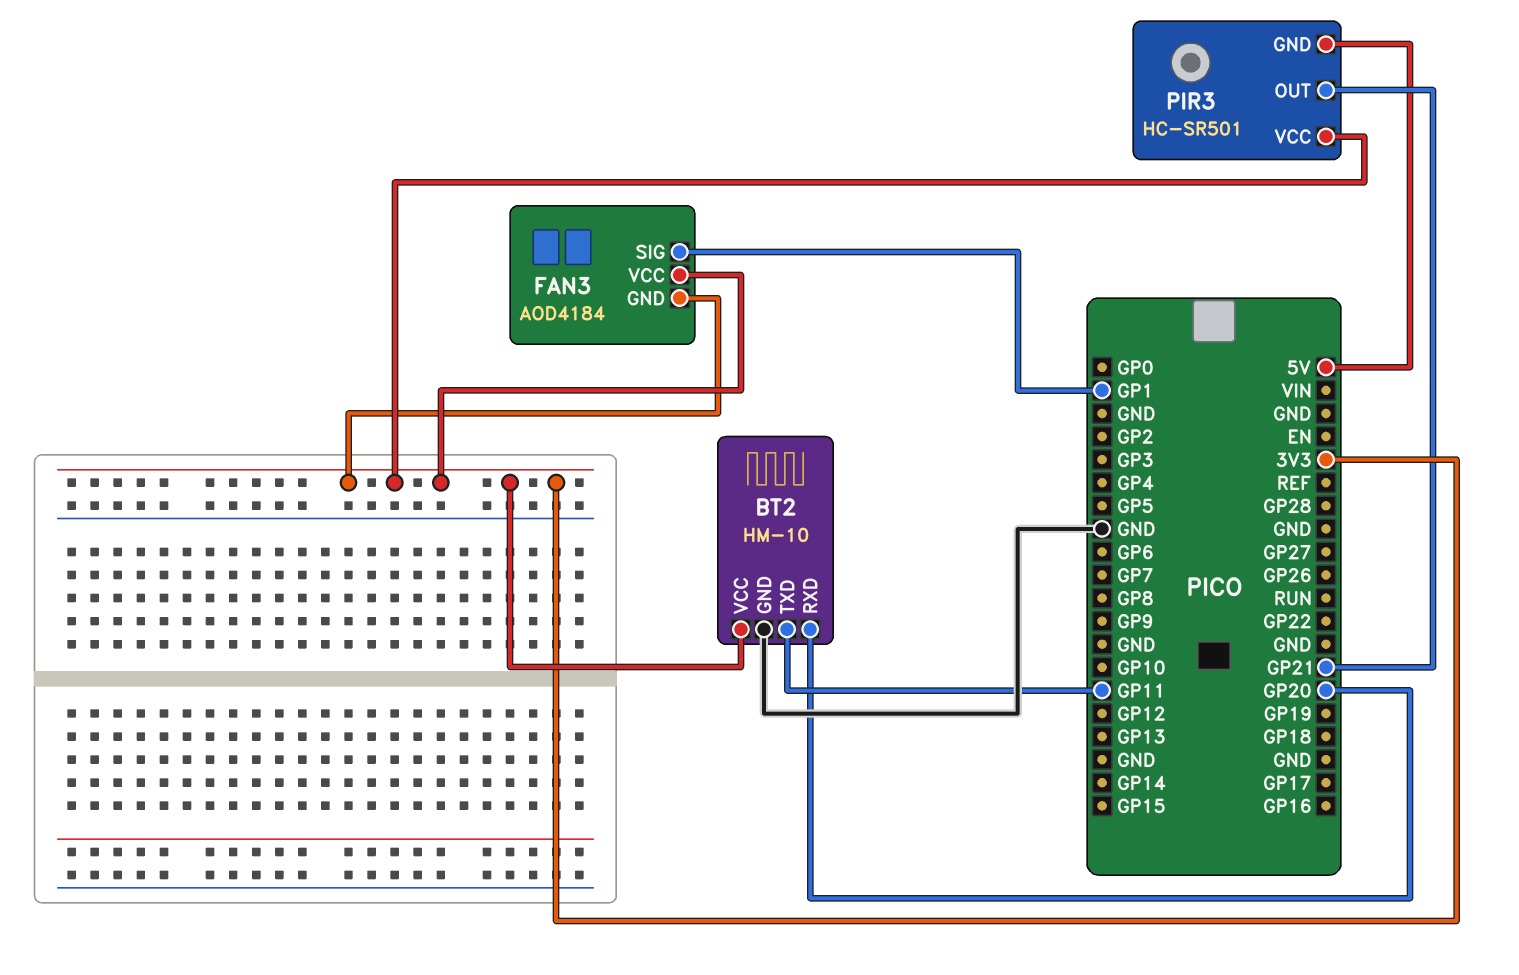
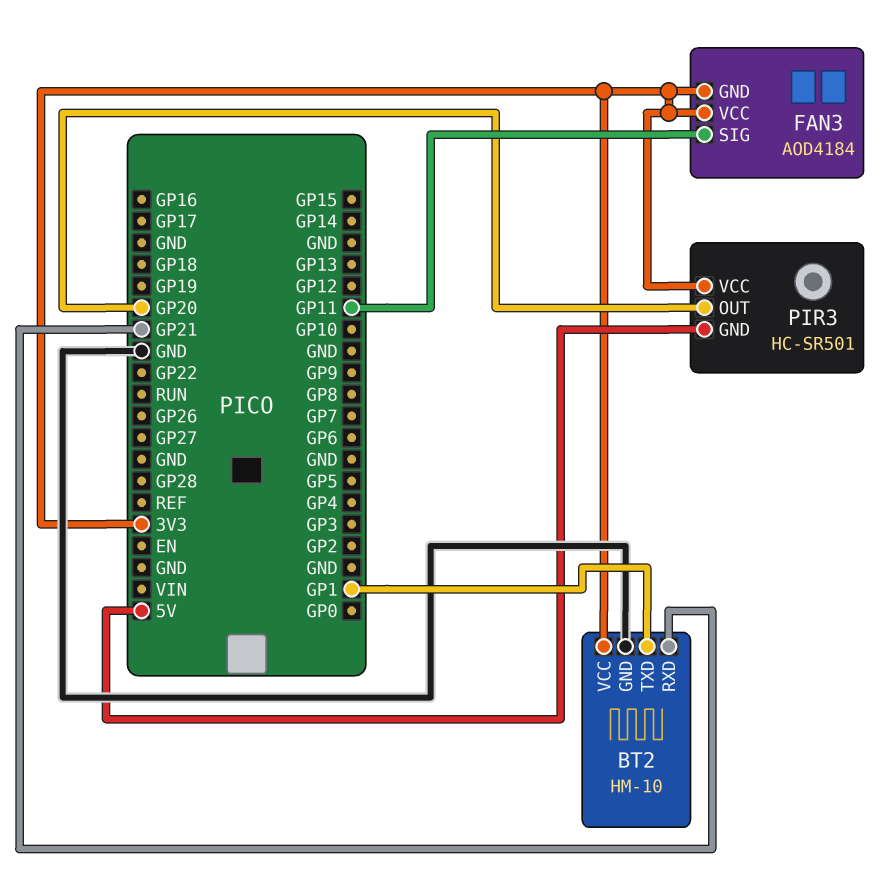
BT2 pin RXD: GP20 -> GP21
BT2 pin TXD: GP11 -> GP1
FAN3 pin SIG: GP1 -> GP11
PIR3 pin OUT: GP21 -> GP20

